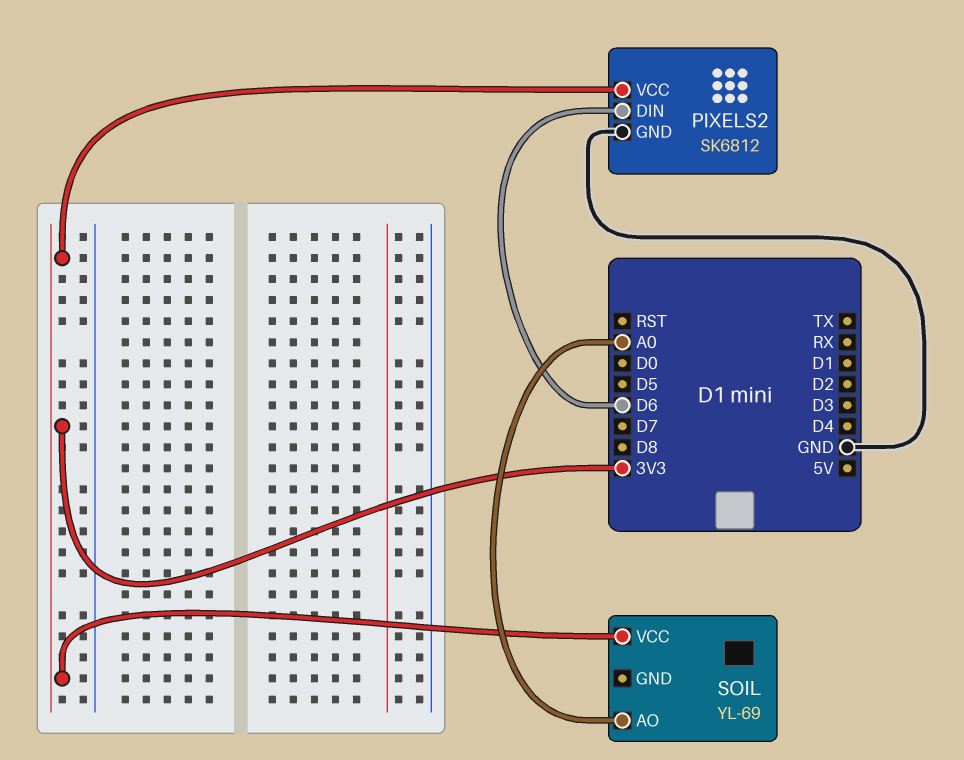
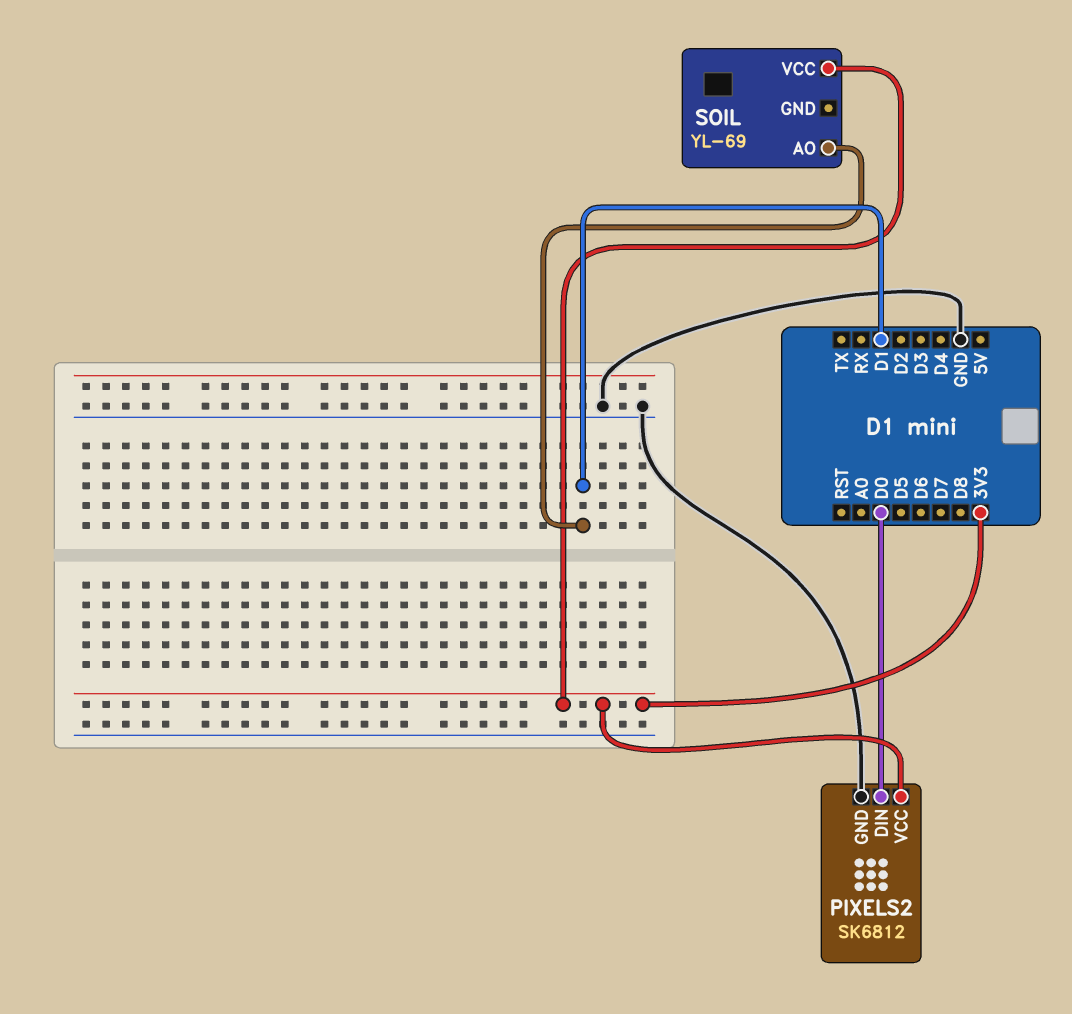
PIXELS2 pin DIN: D6 -> D0
SOIL pin AO: A0 -> D1

